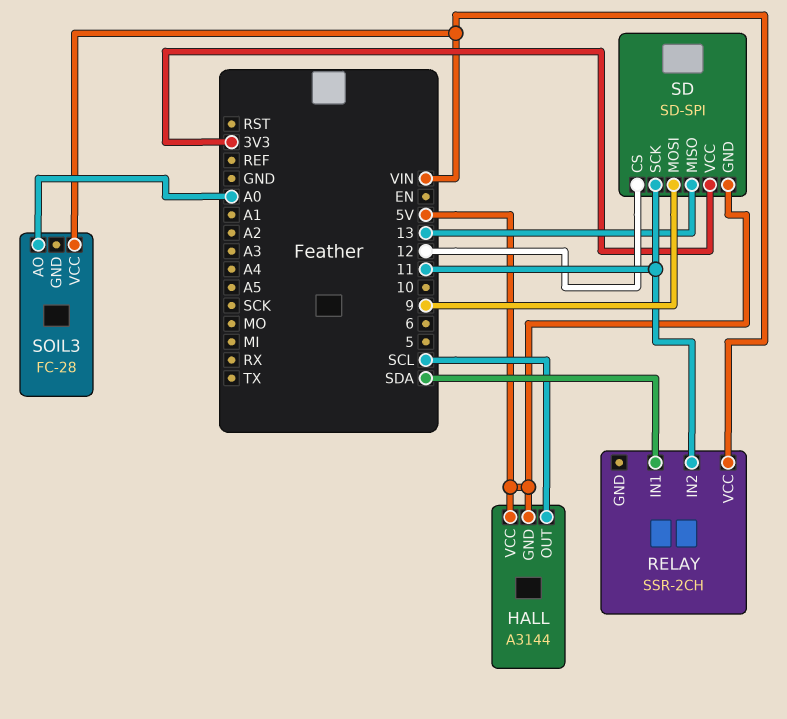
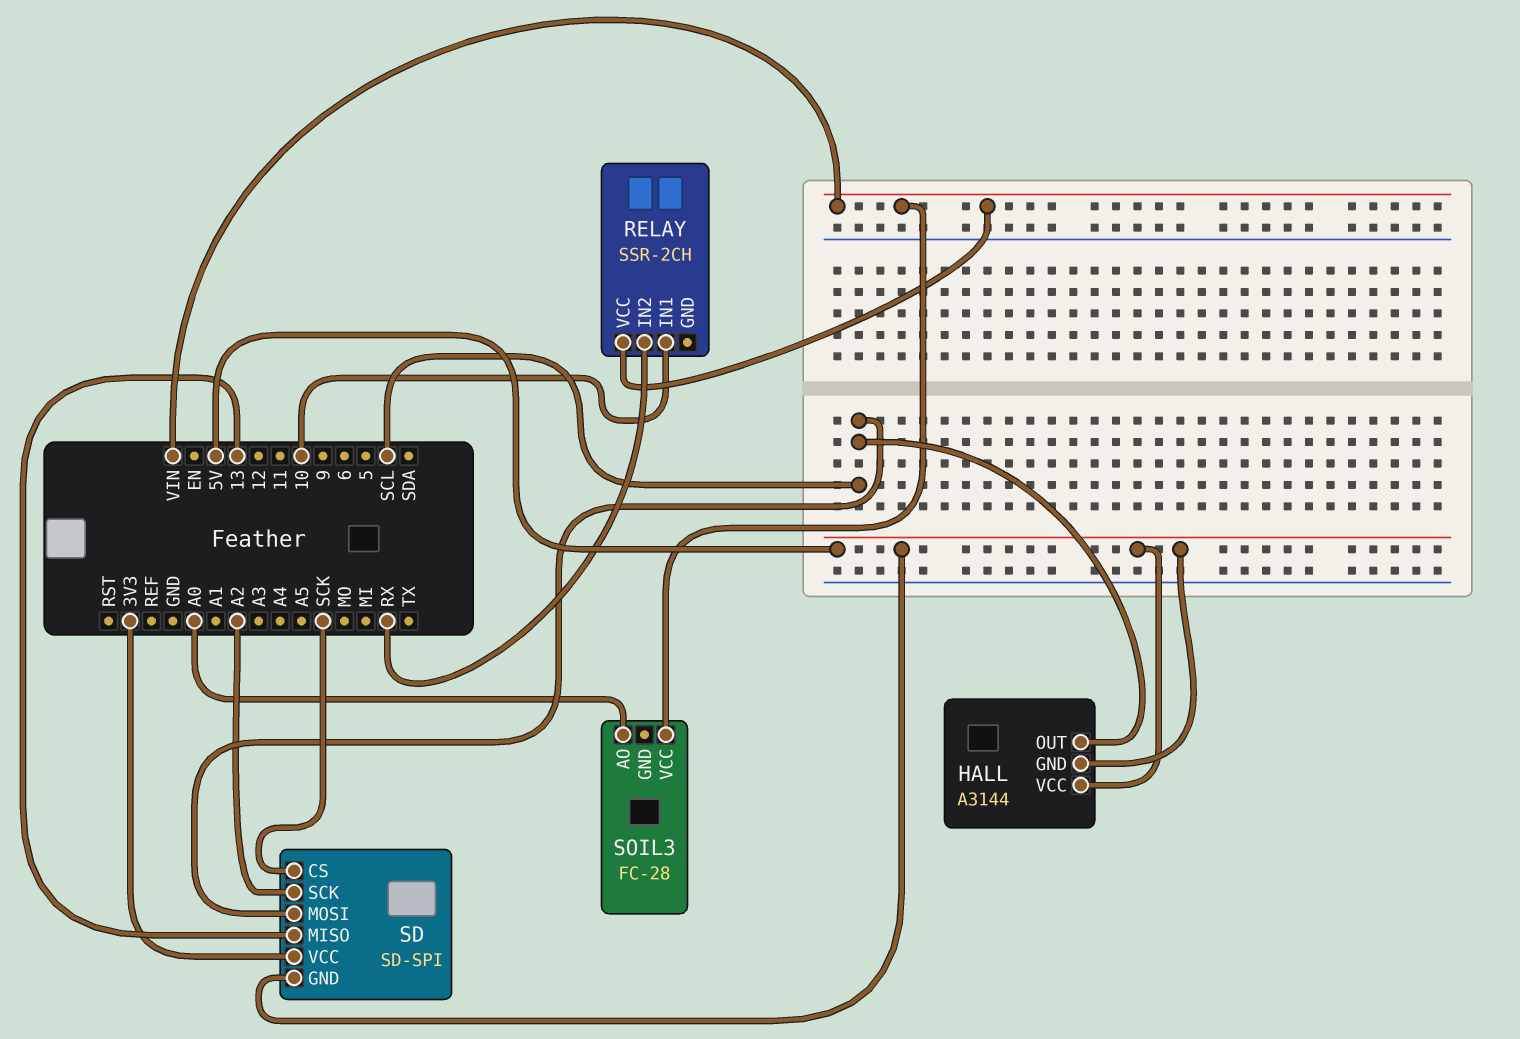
RELAY pin IN1: SDA -> 10
RELAY pin IN2: 11 -> RX
SD pin CS: 12 -> SCK
SD pin MOSI: 9 -> SCL
SD pin SCK: 11 -> A2

